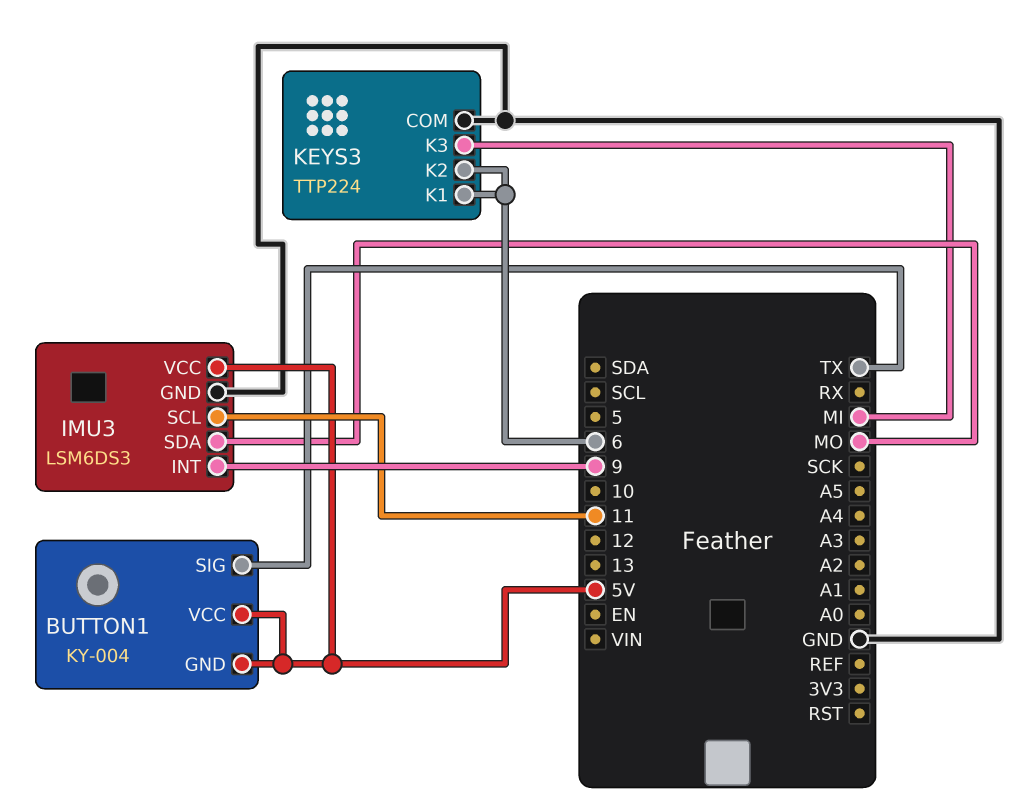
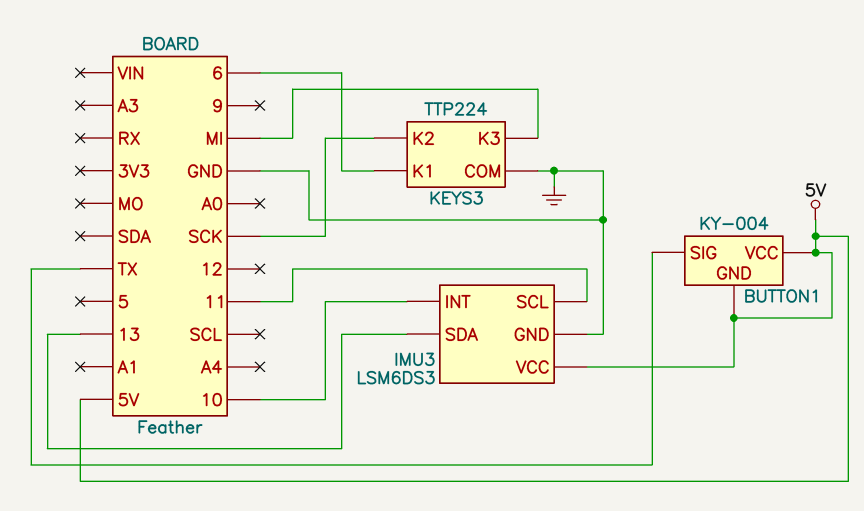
IMU3 pin INT: 9 -> 10
IMU3 pin SDA: MO -> 13
KEYS3 pin K2: 6 -> SCK

